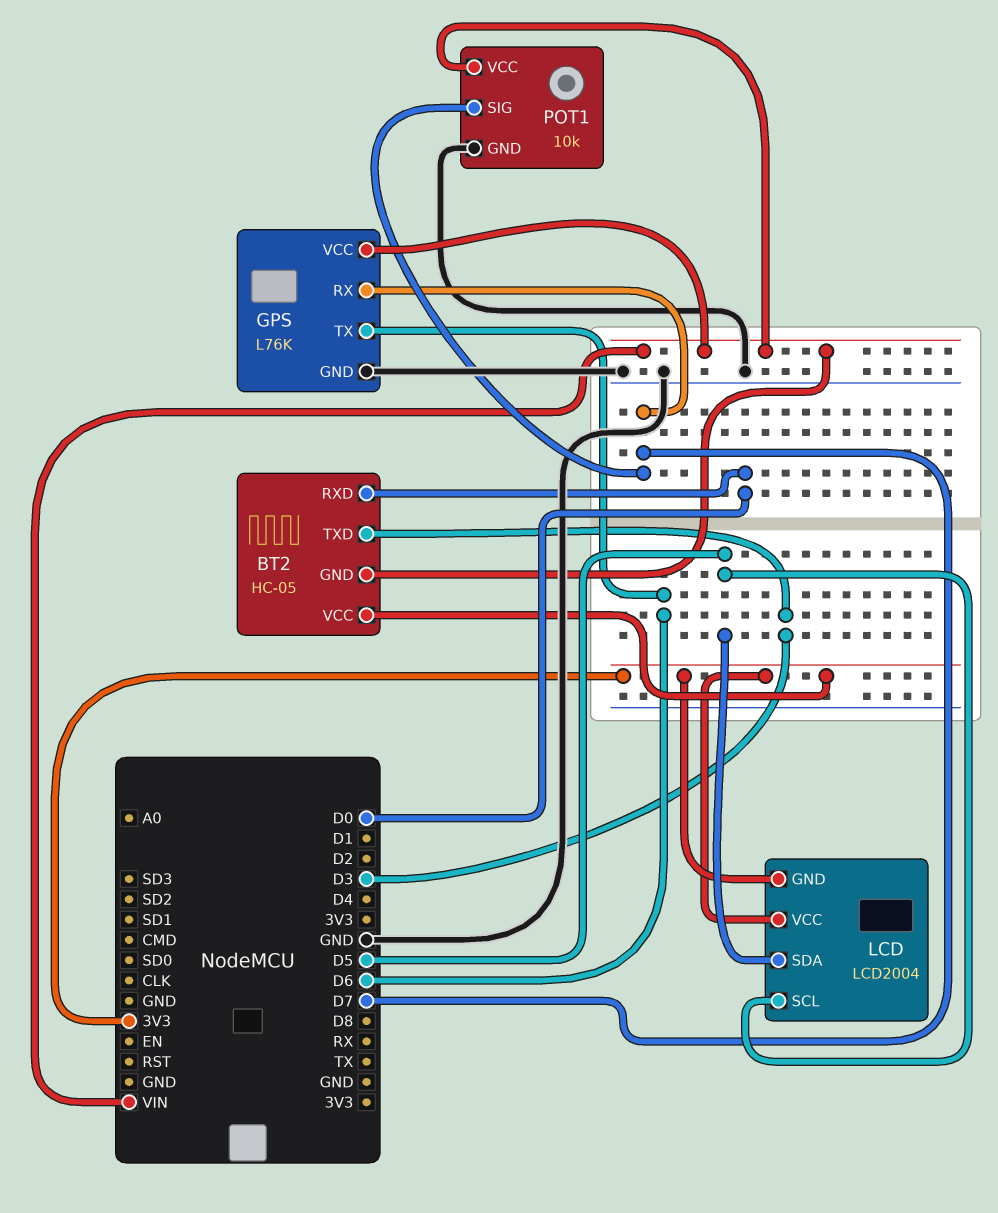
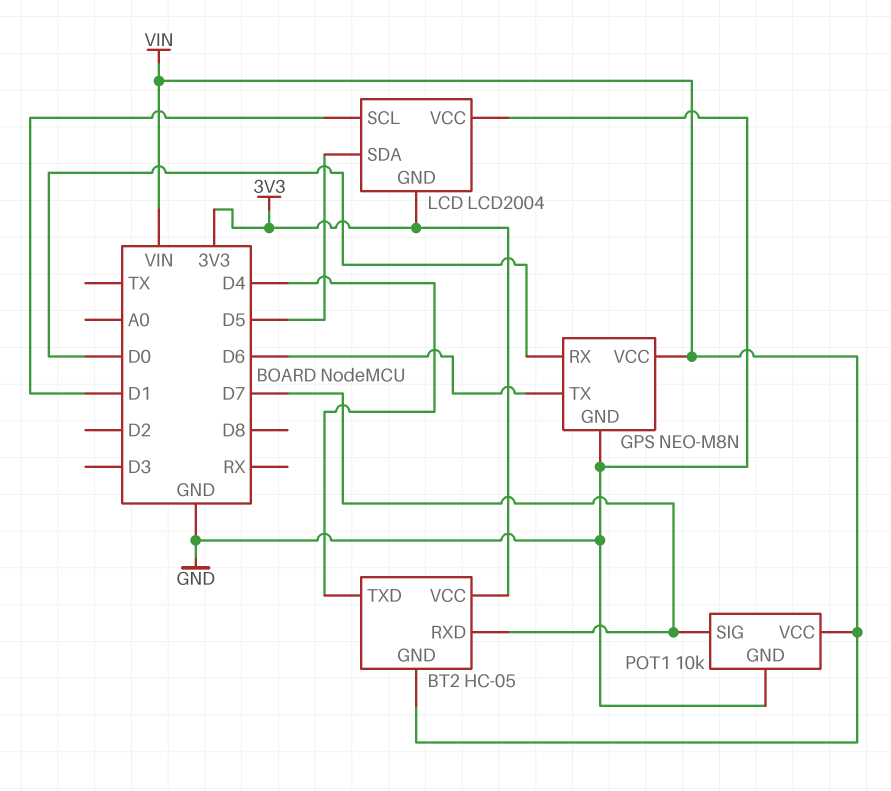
BT2 pin RXD: D0 -> D7
BT2 pin TXD: D3 -> D4
GPS: L76K -> NEO-M8N
GPS pin RX: D7 -> D0
LCD pin SCL: D5 -> D1
LCD pin VCC: 3V3 -> GND

